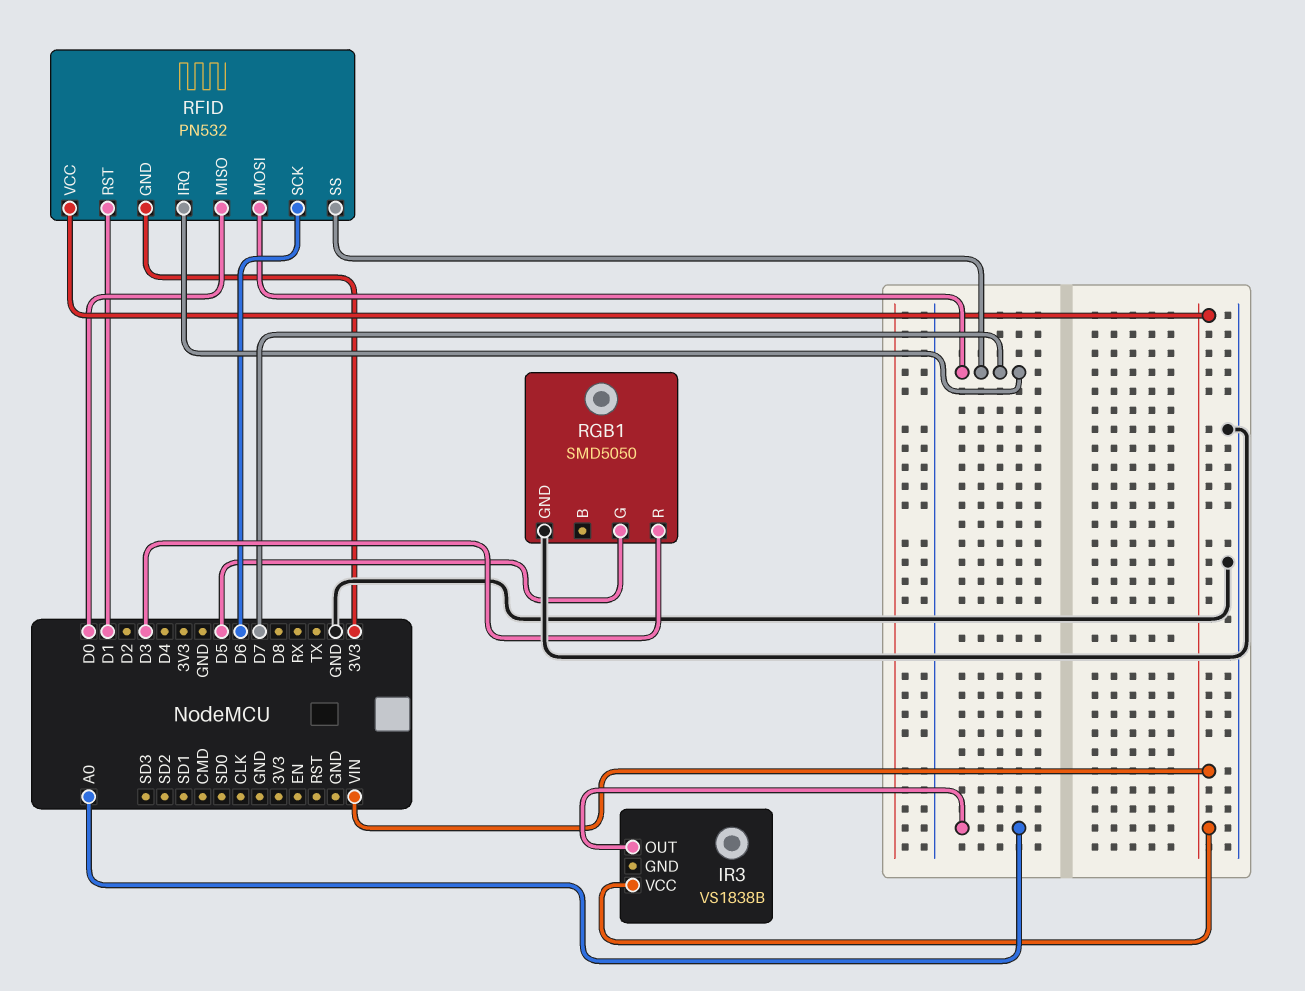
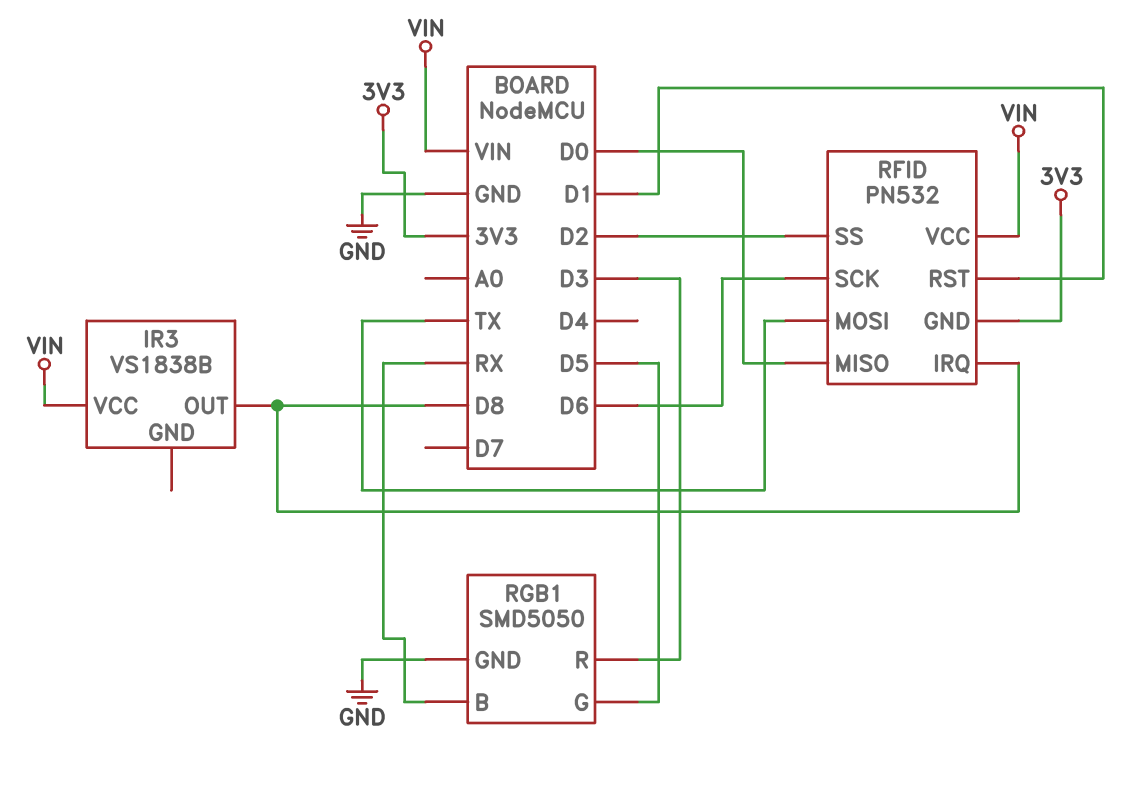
IR3 pin OUT: A0 -> D8
RFID pin IRQ: D7 -> D8
RFID pin MOSI: D7 -> TX
RFID pin SS: D7 -> D2
RGB1 pin B: none -> RX

